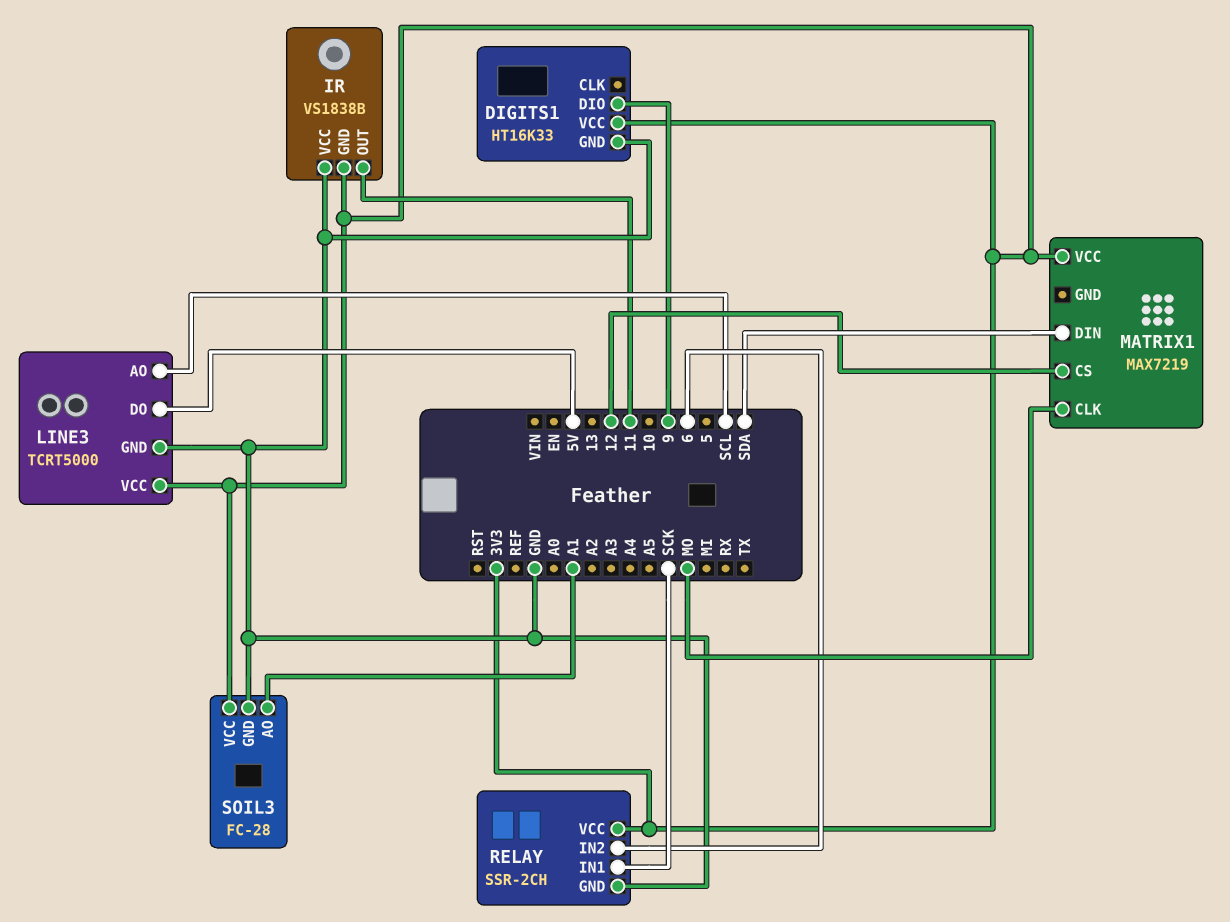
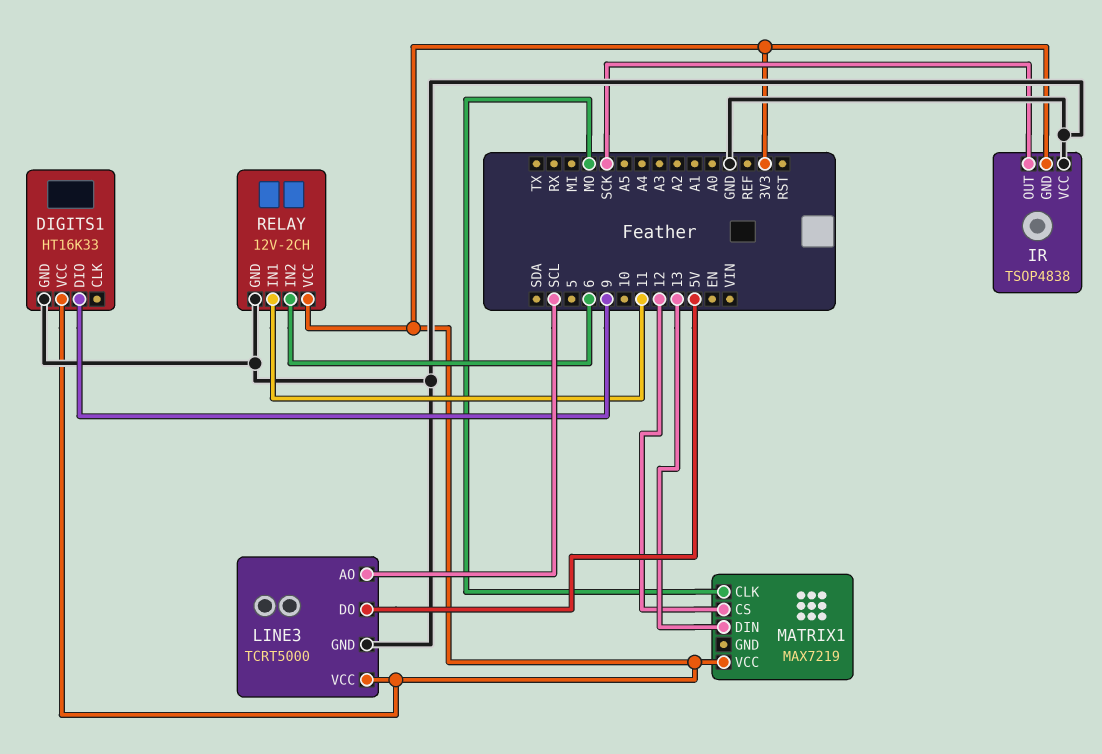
IR: VS1838B -> TSOP4838
IR pin OUT: 11 -> SCK
MATRIX1 pin DIN: SDA -> 13
RELAY: SSR-2CH -> 12V-2CH
RELAY pin IN1: SCK -> 11
SOIL3: FC-28 -> none
SOIL3 pin AO: A1 -> none
SOIL3 pin GND: GND -> none
SOIL3 pin VCC: 3V3 -> none

